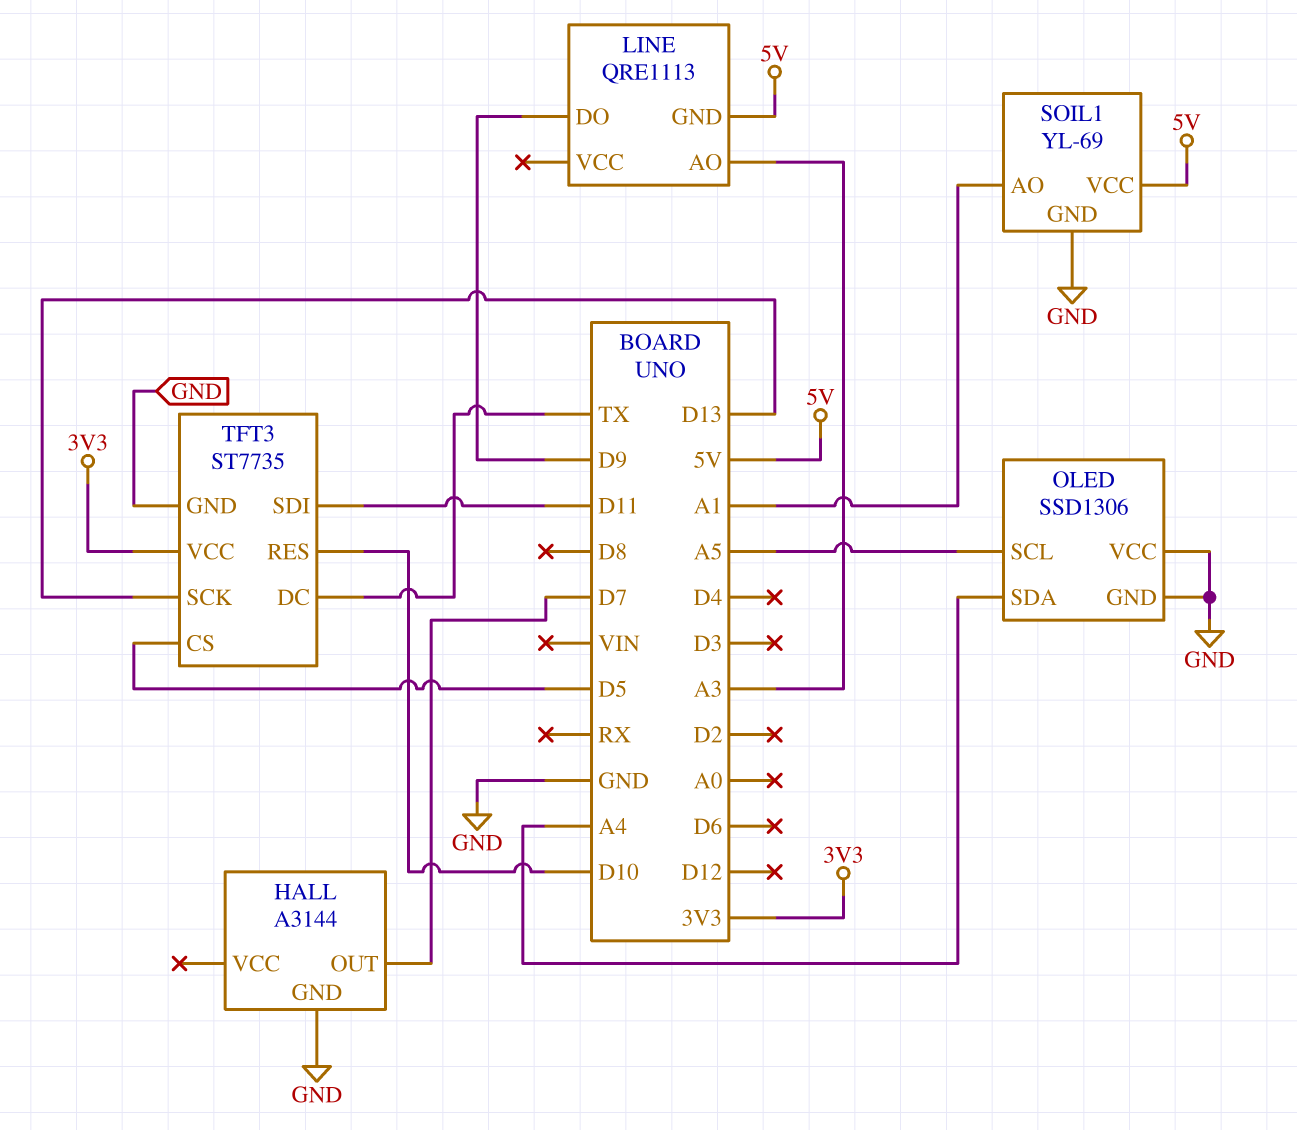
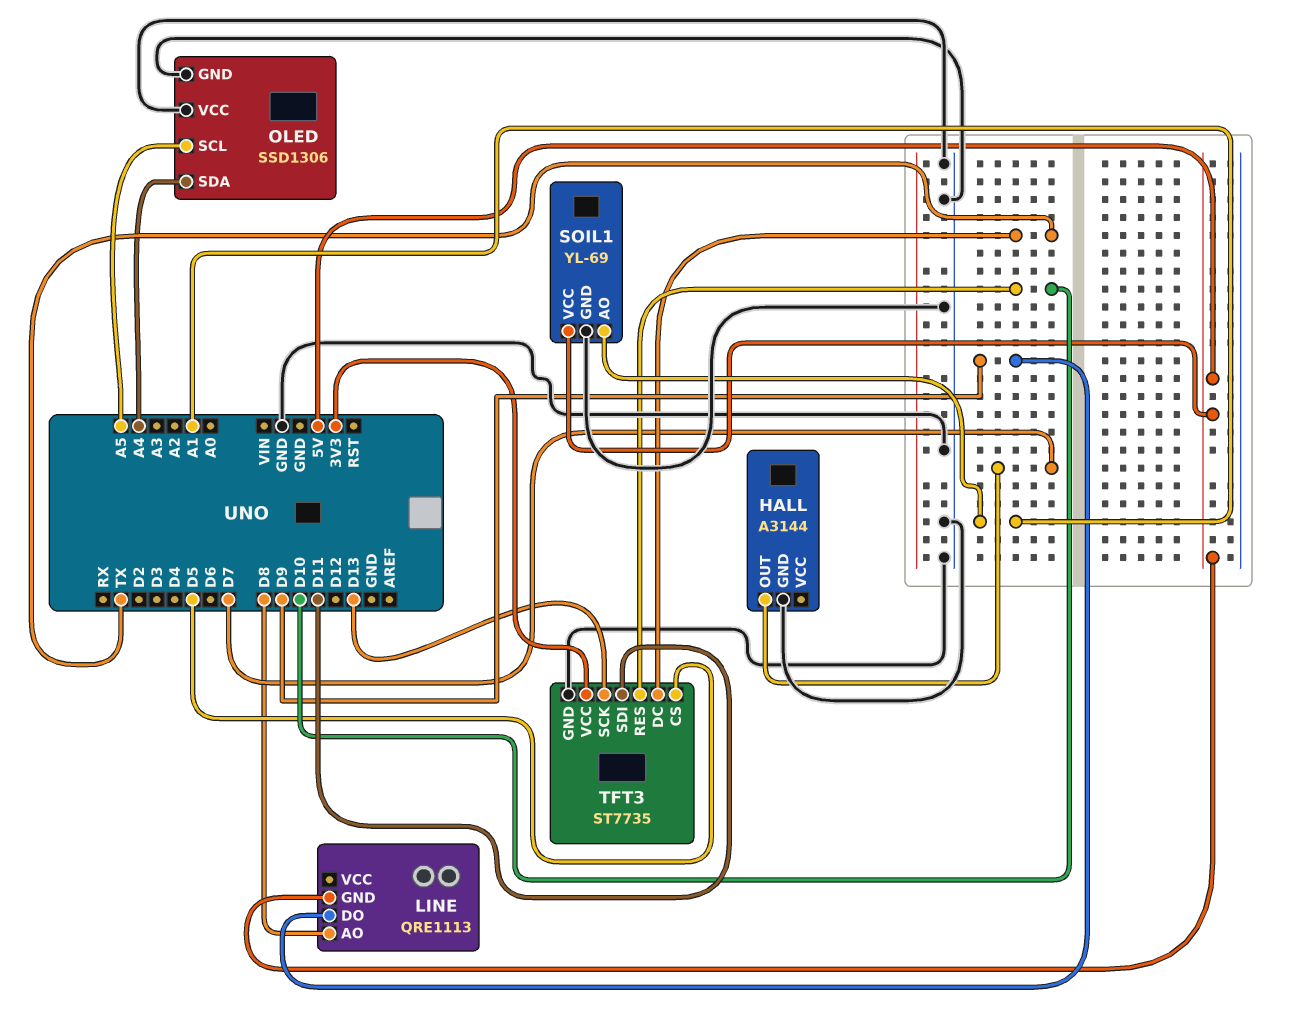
LINE pin AO: A3 -> D8

